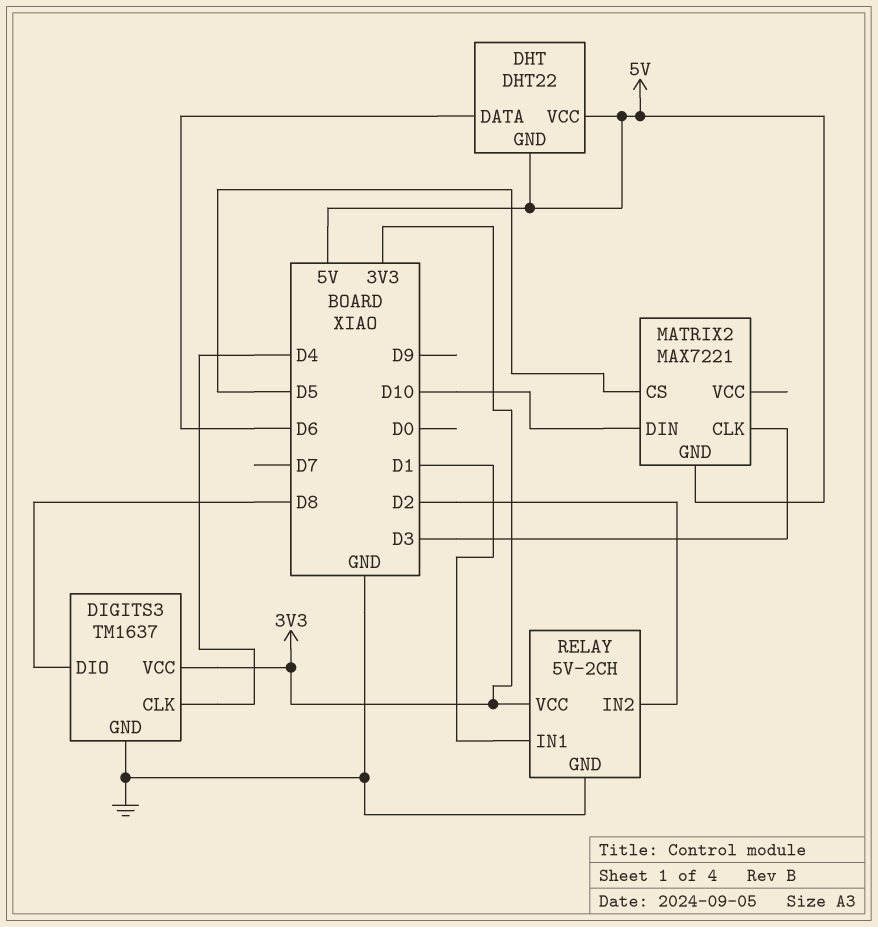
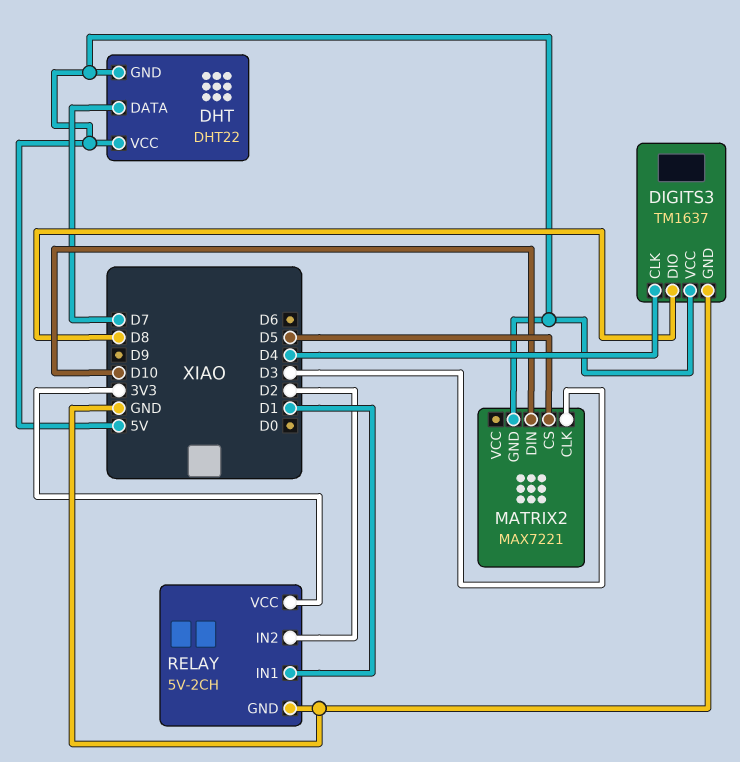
DHT pin DATA: D6 -> D7
DIGITS3 pin VCC: 3V3 -> 5V

